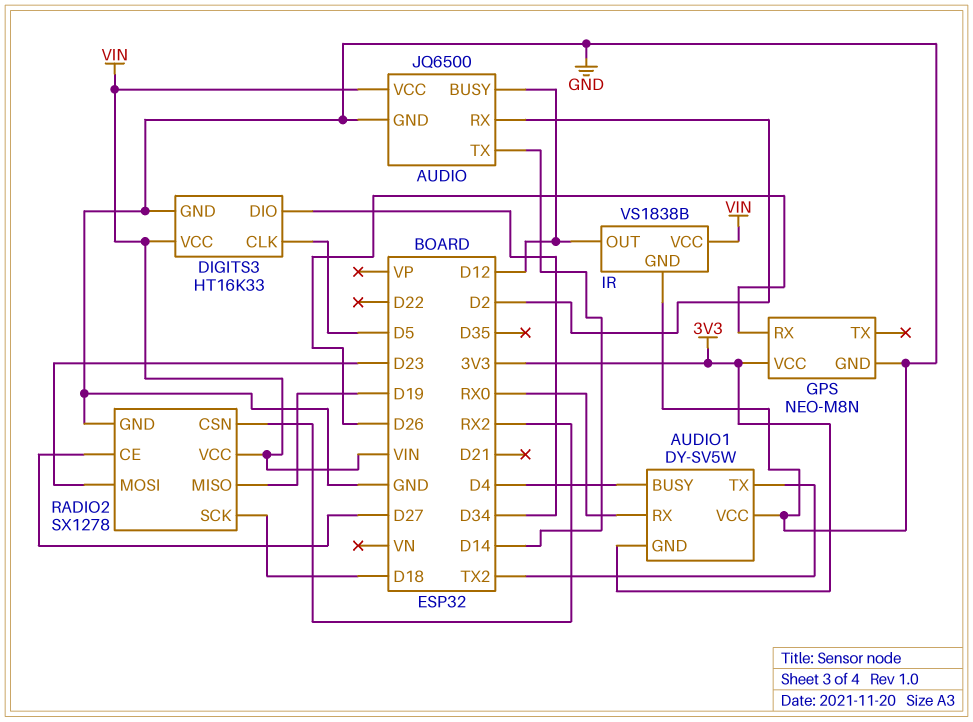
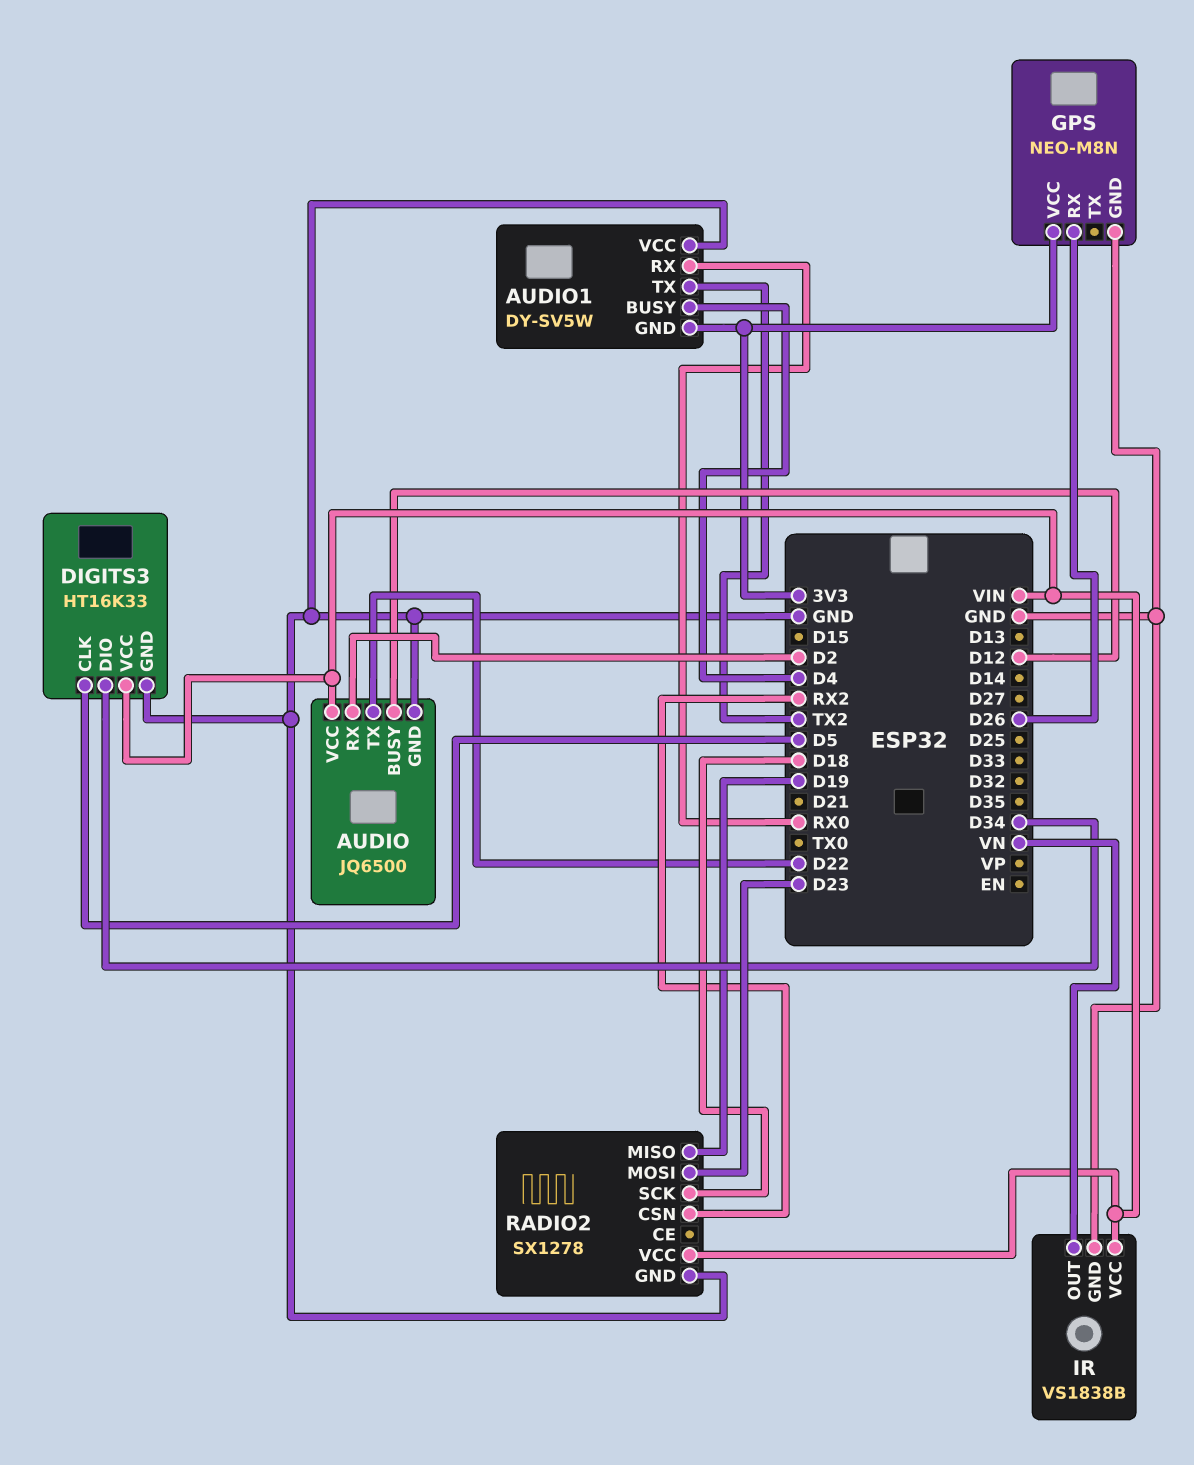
AUDIO pin TX: D14 -> D22
IR pin OUT: D12 -> VN
RADIO2 pin CE: D27 -> none

